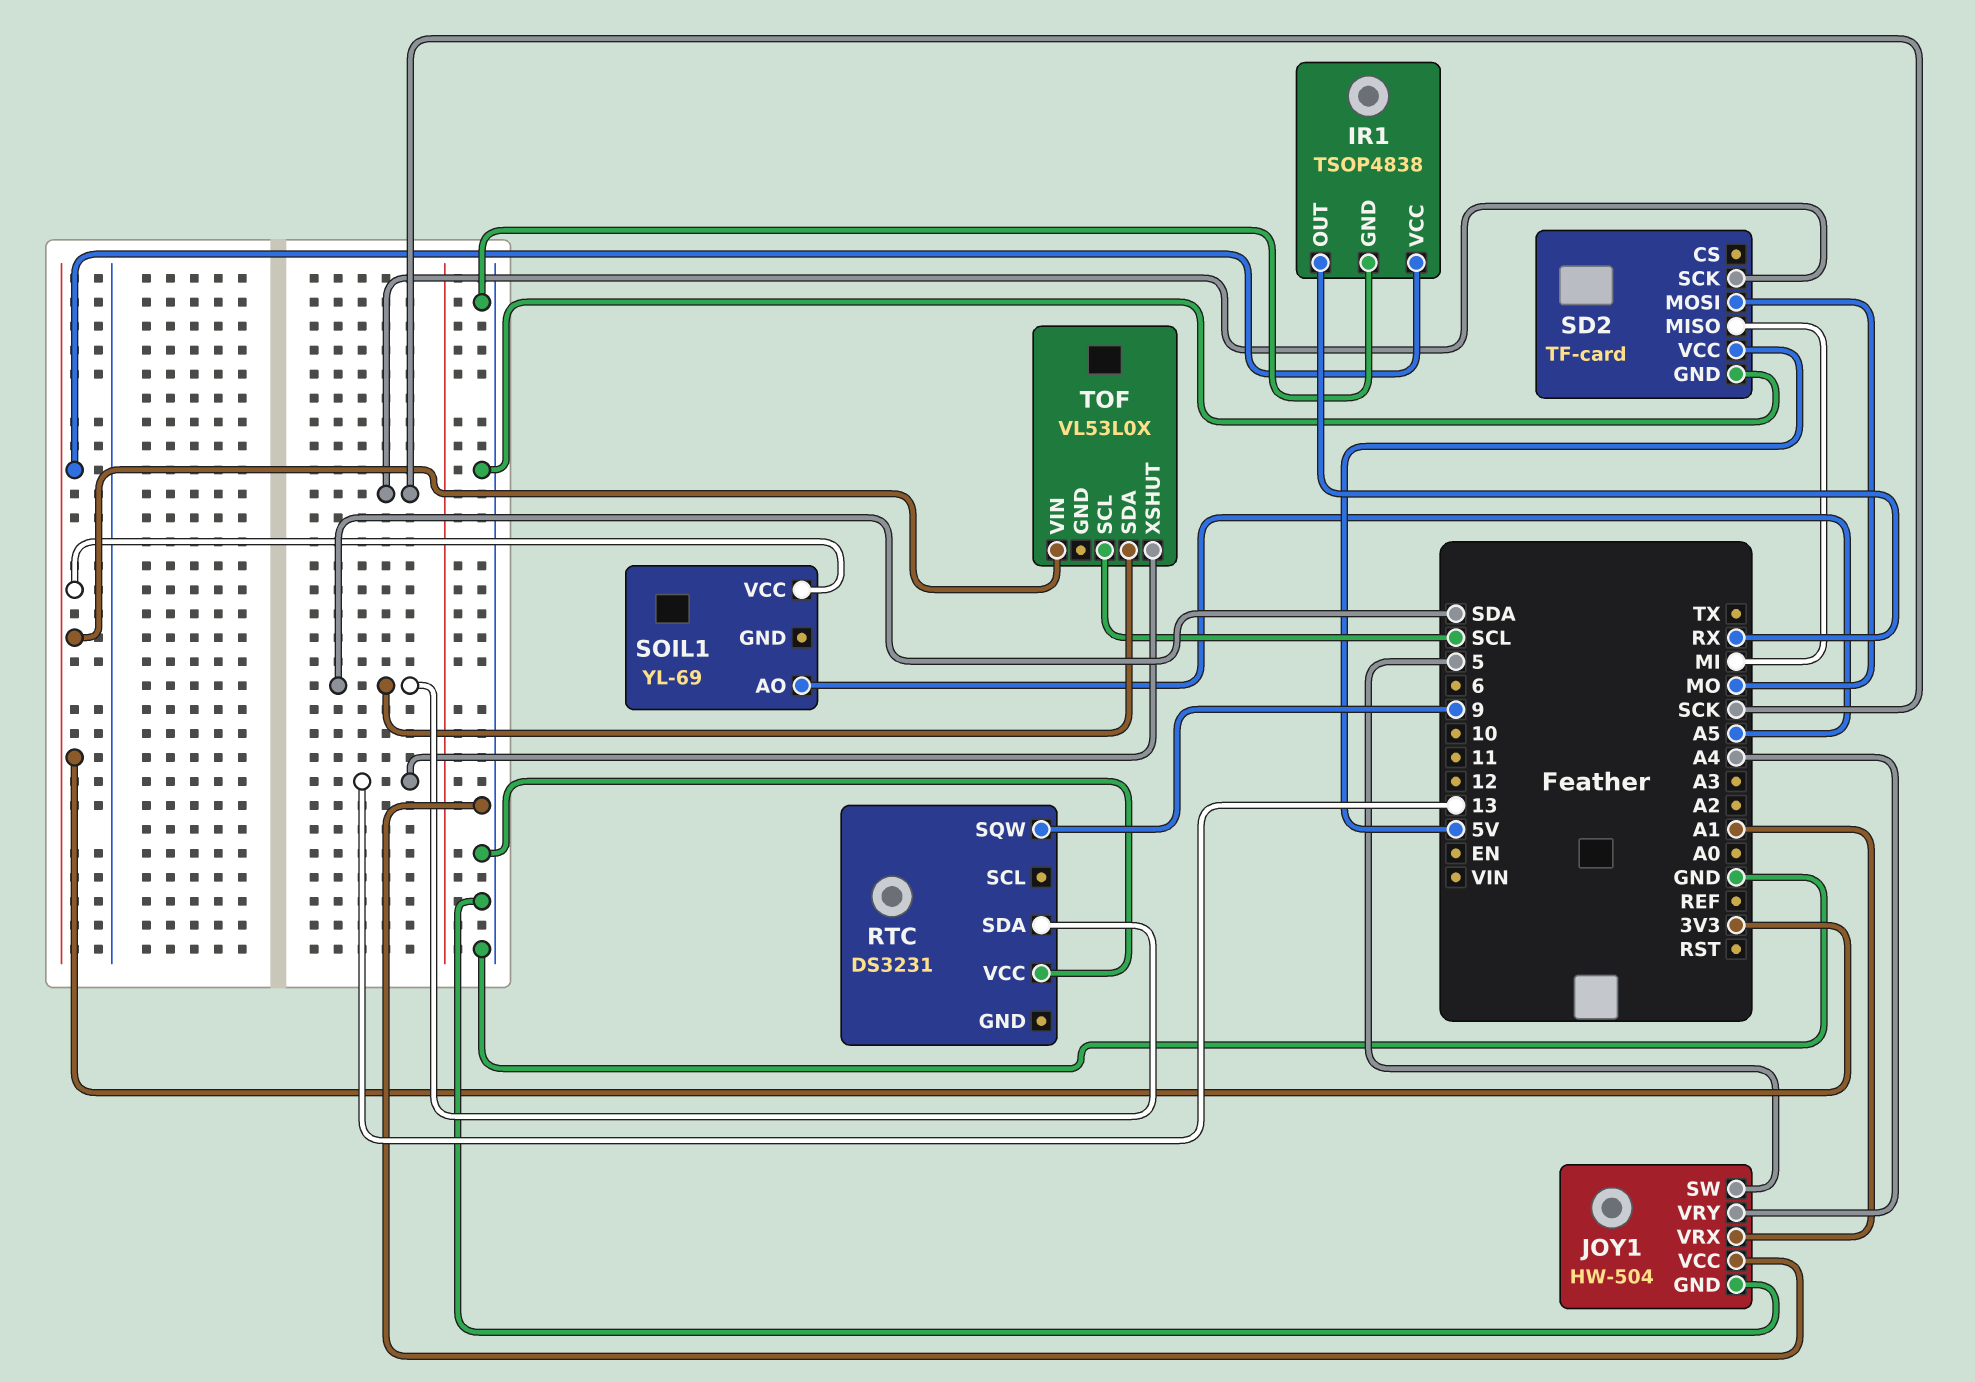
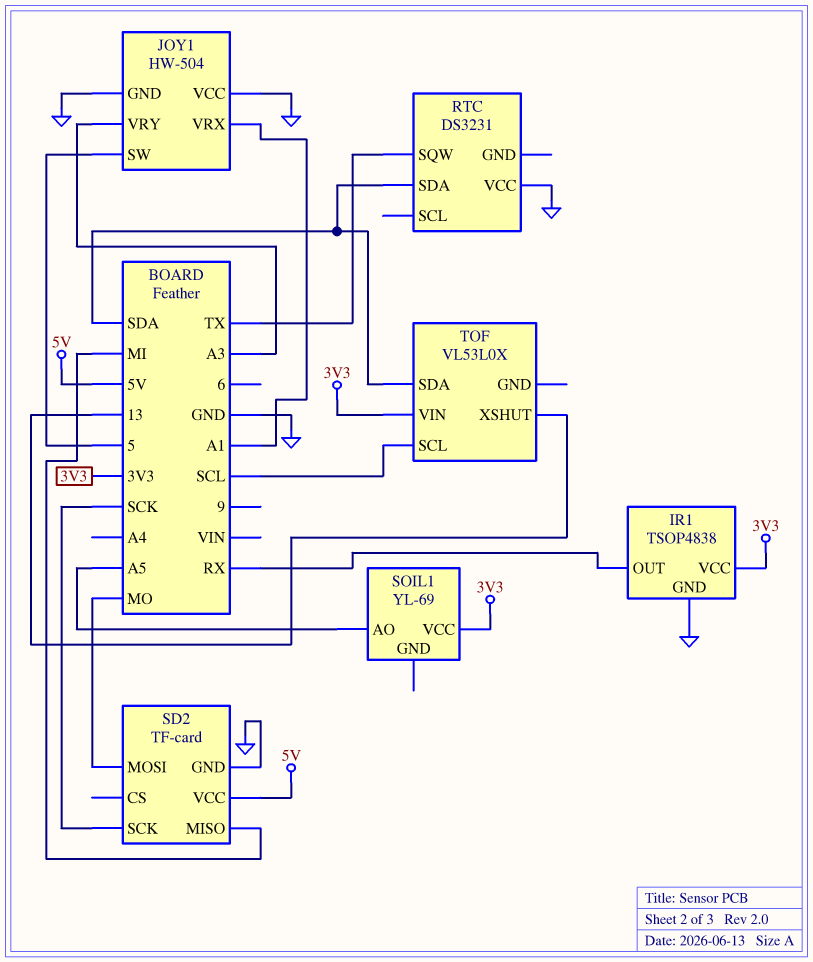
JOY1 pin VRY: A4 -> A3
RTC pin SQW: 9 -> TX

